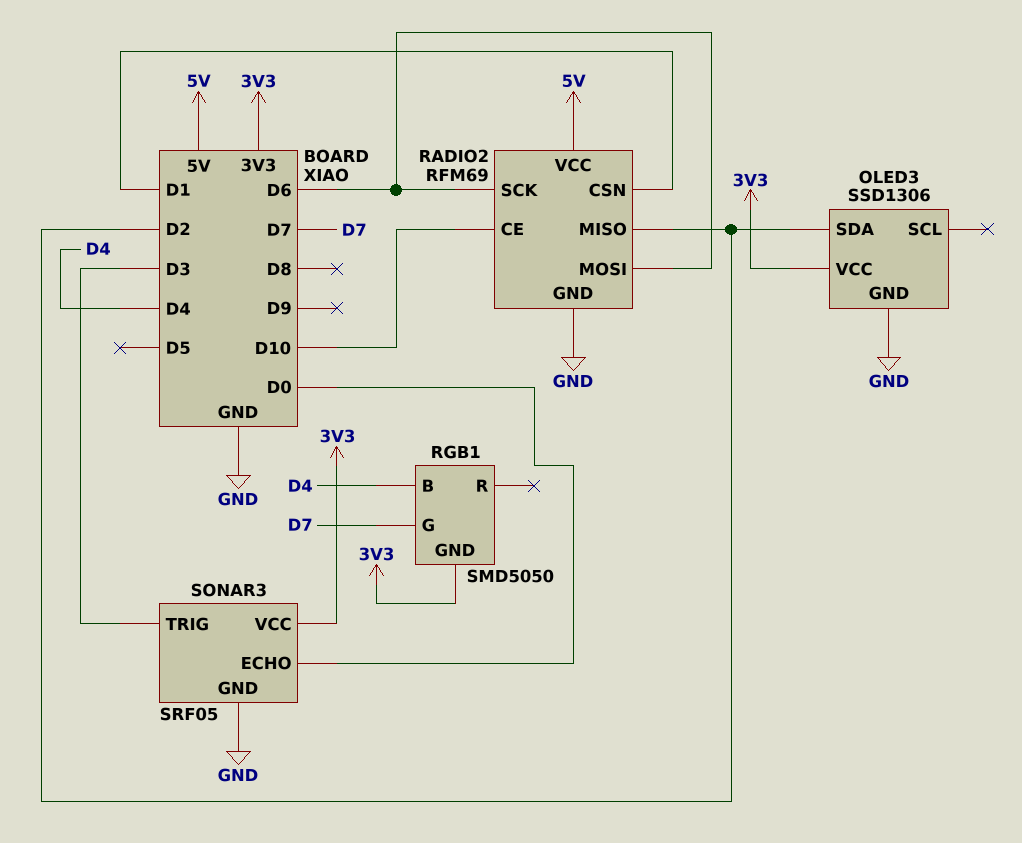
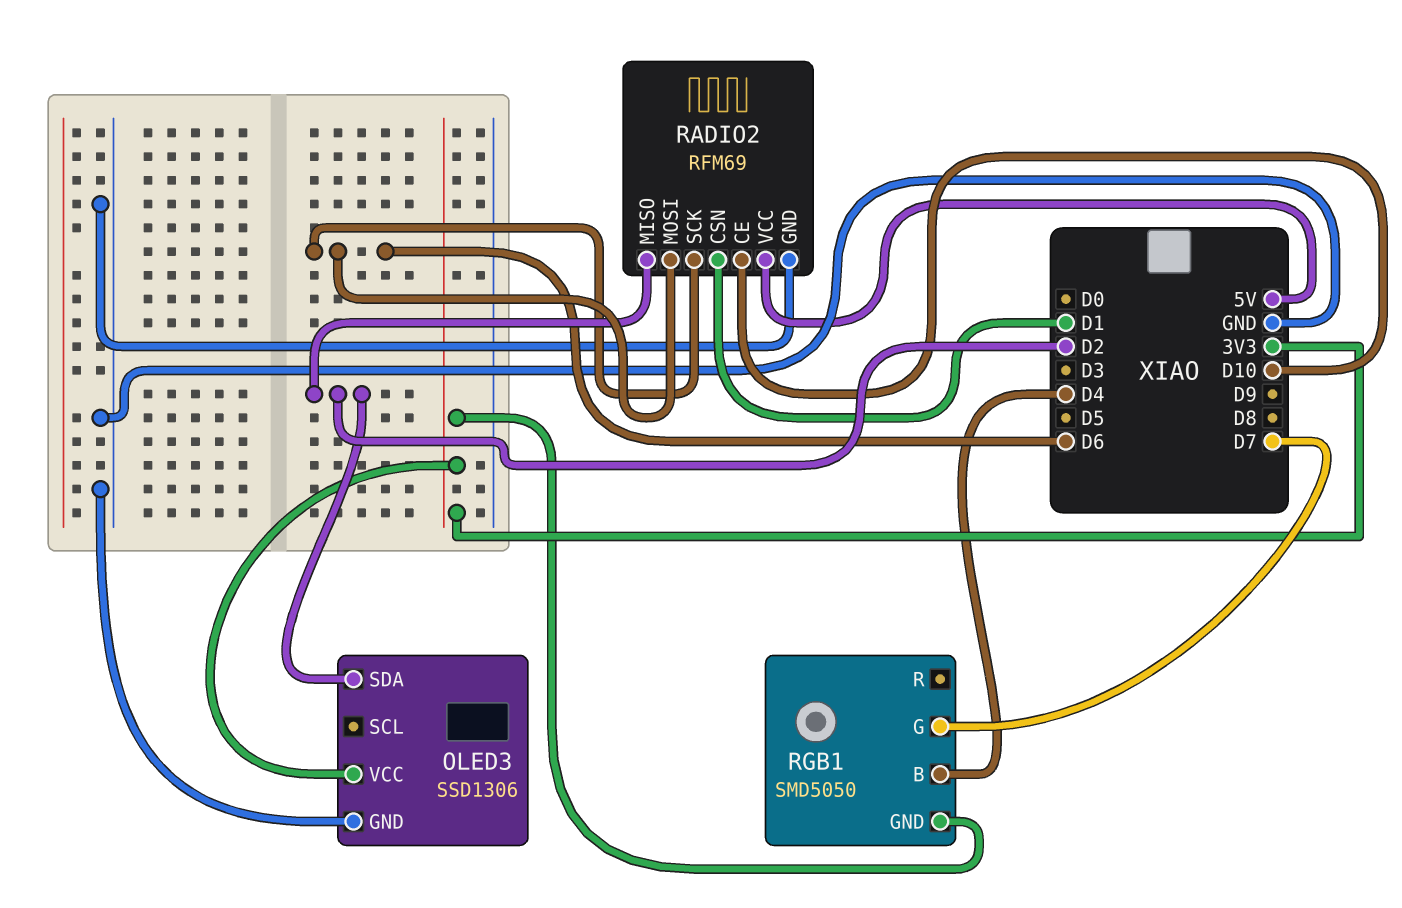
SONAR3: SRF05 -> none
SONAR3 pin ECHO: D0 -> none
SONAR3 pin GND: GND -> none
SONAR3 pin TRIG: D3 -> none
SONAR3 pin VCC: 3V3 -> none

